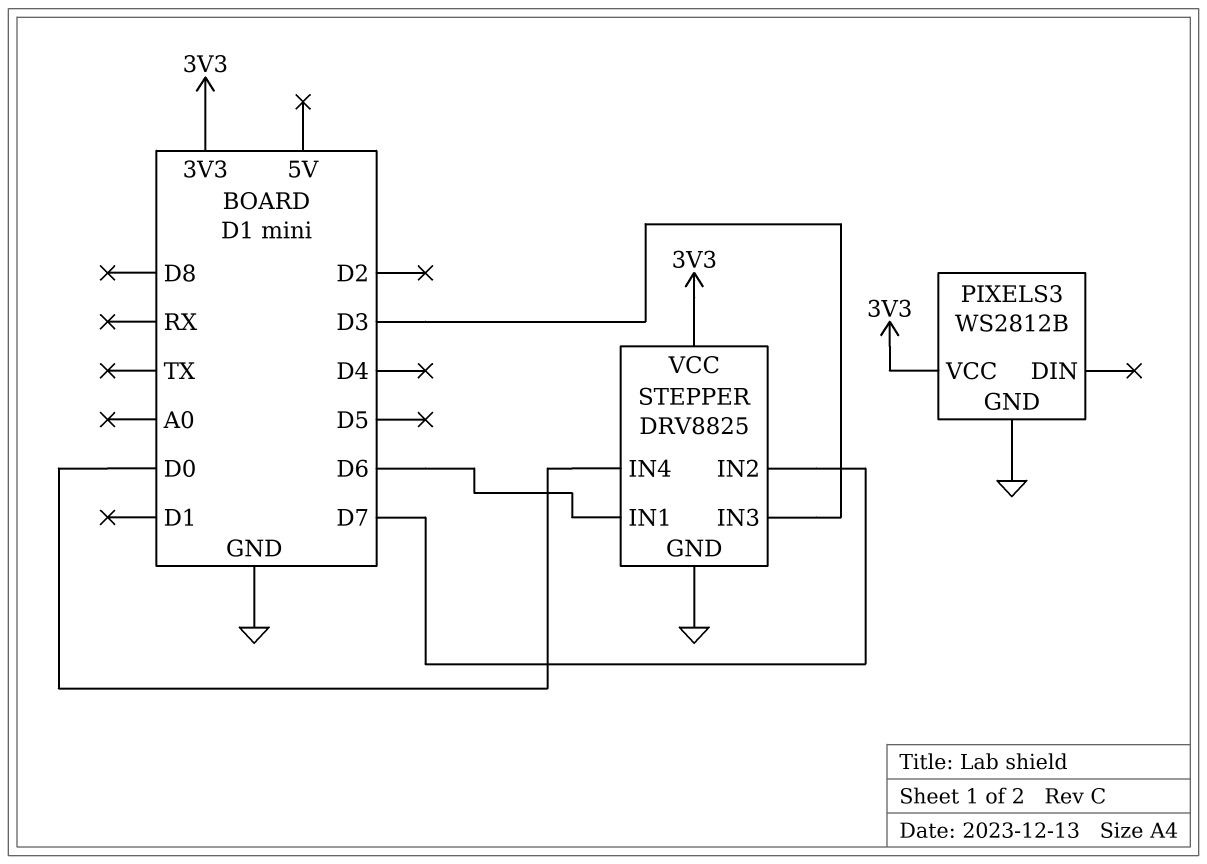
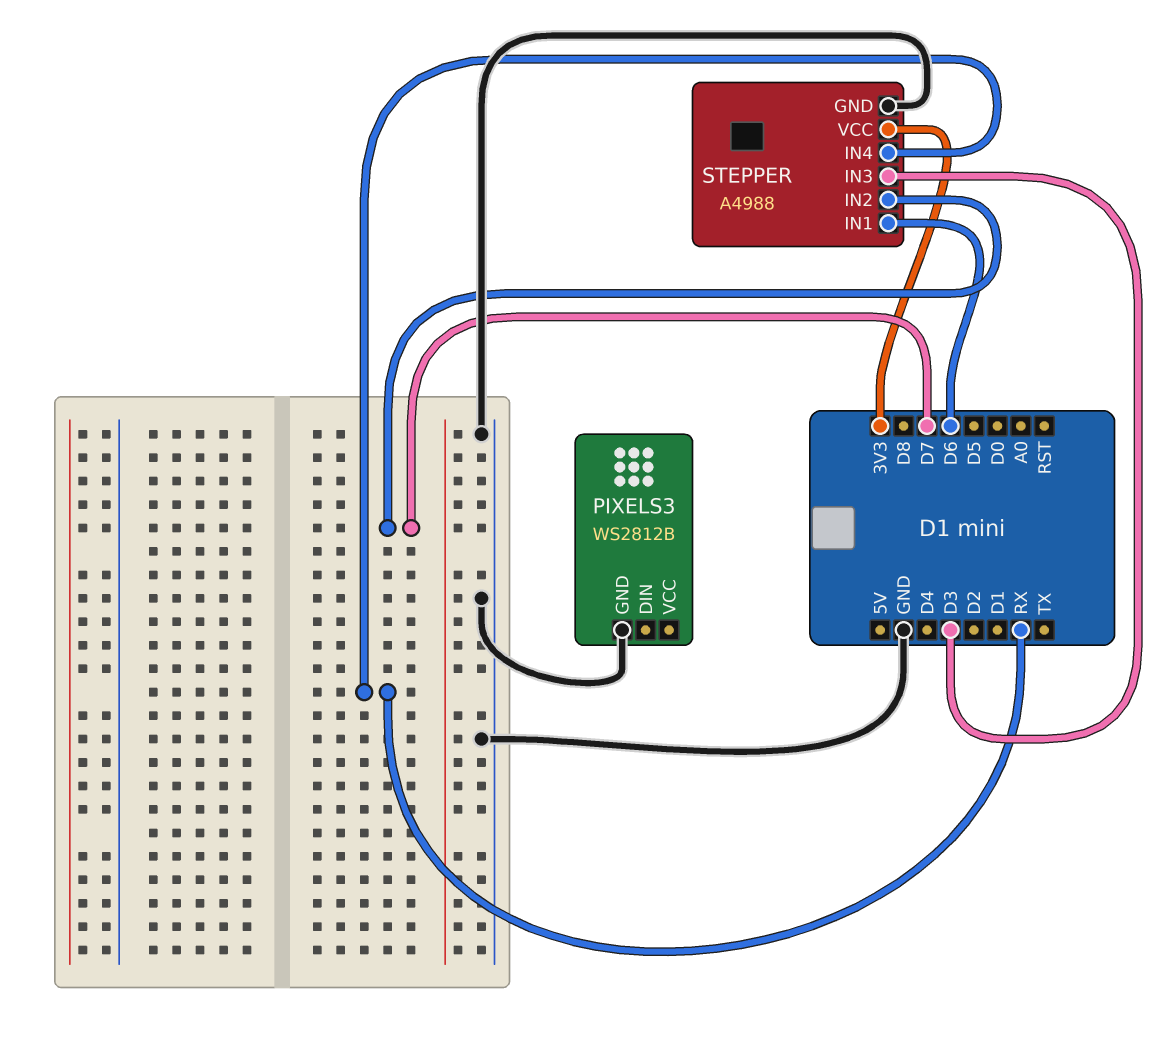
PIXELS3 pin VCC: 3V3 -> none
STEPPER: DRV8825 -> A4988
STEPPER pin IN4: D0 -> RX

